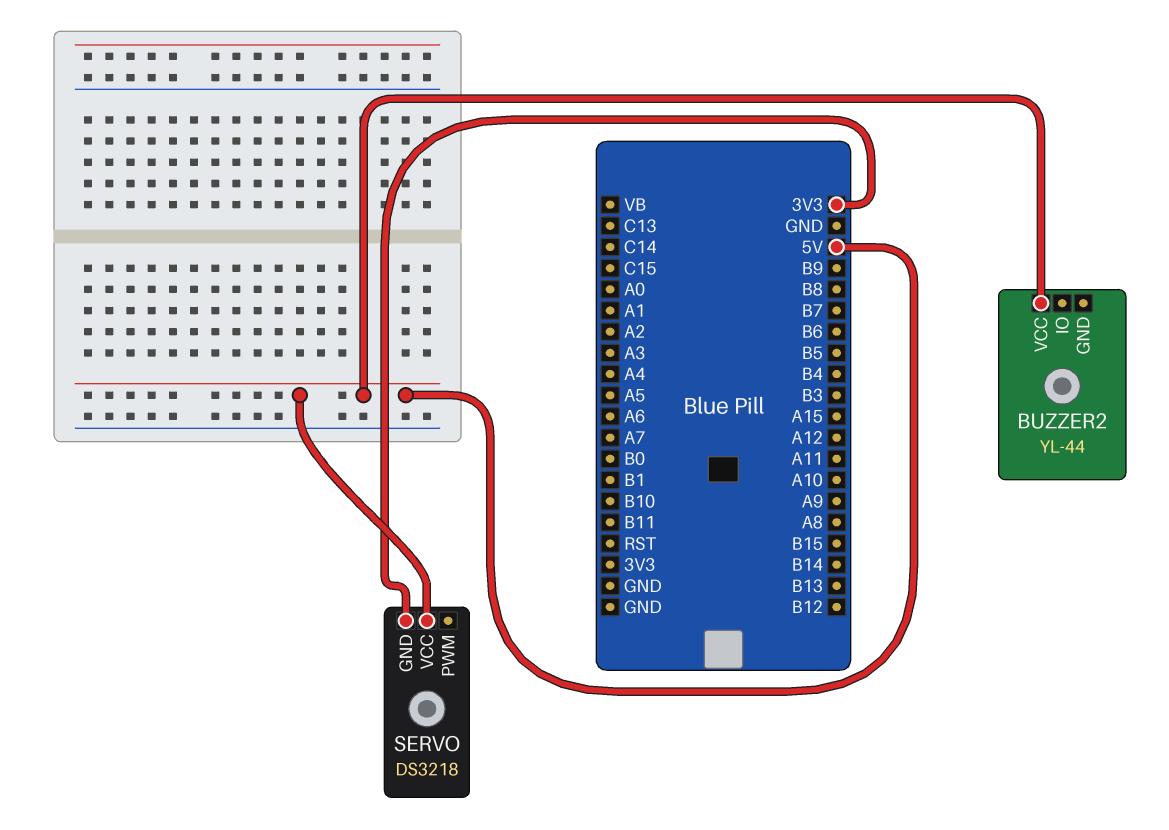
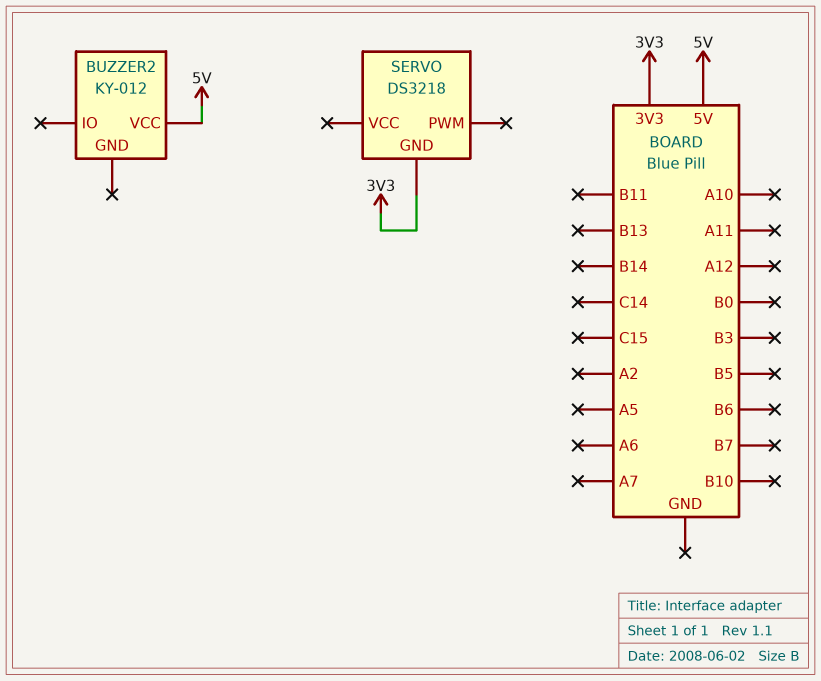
BUZZER2: YL-44 -> KY-012
SERVO pin VCC: 5V -> none

